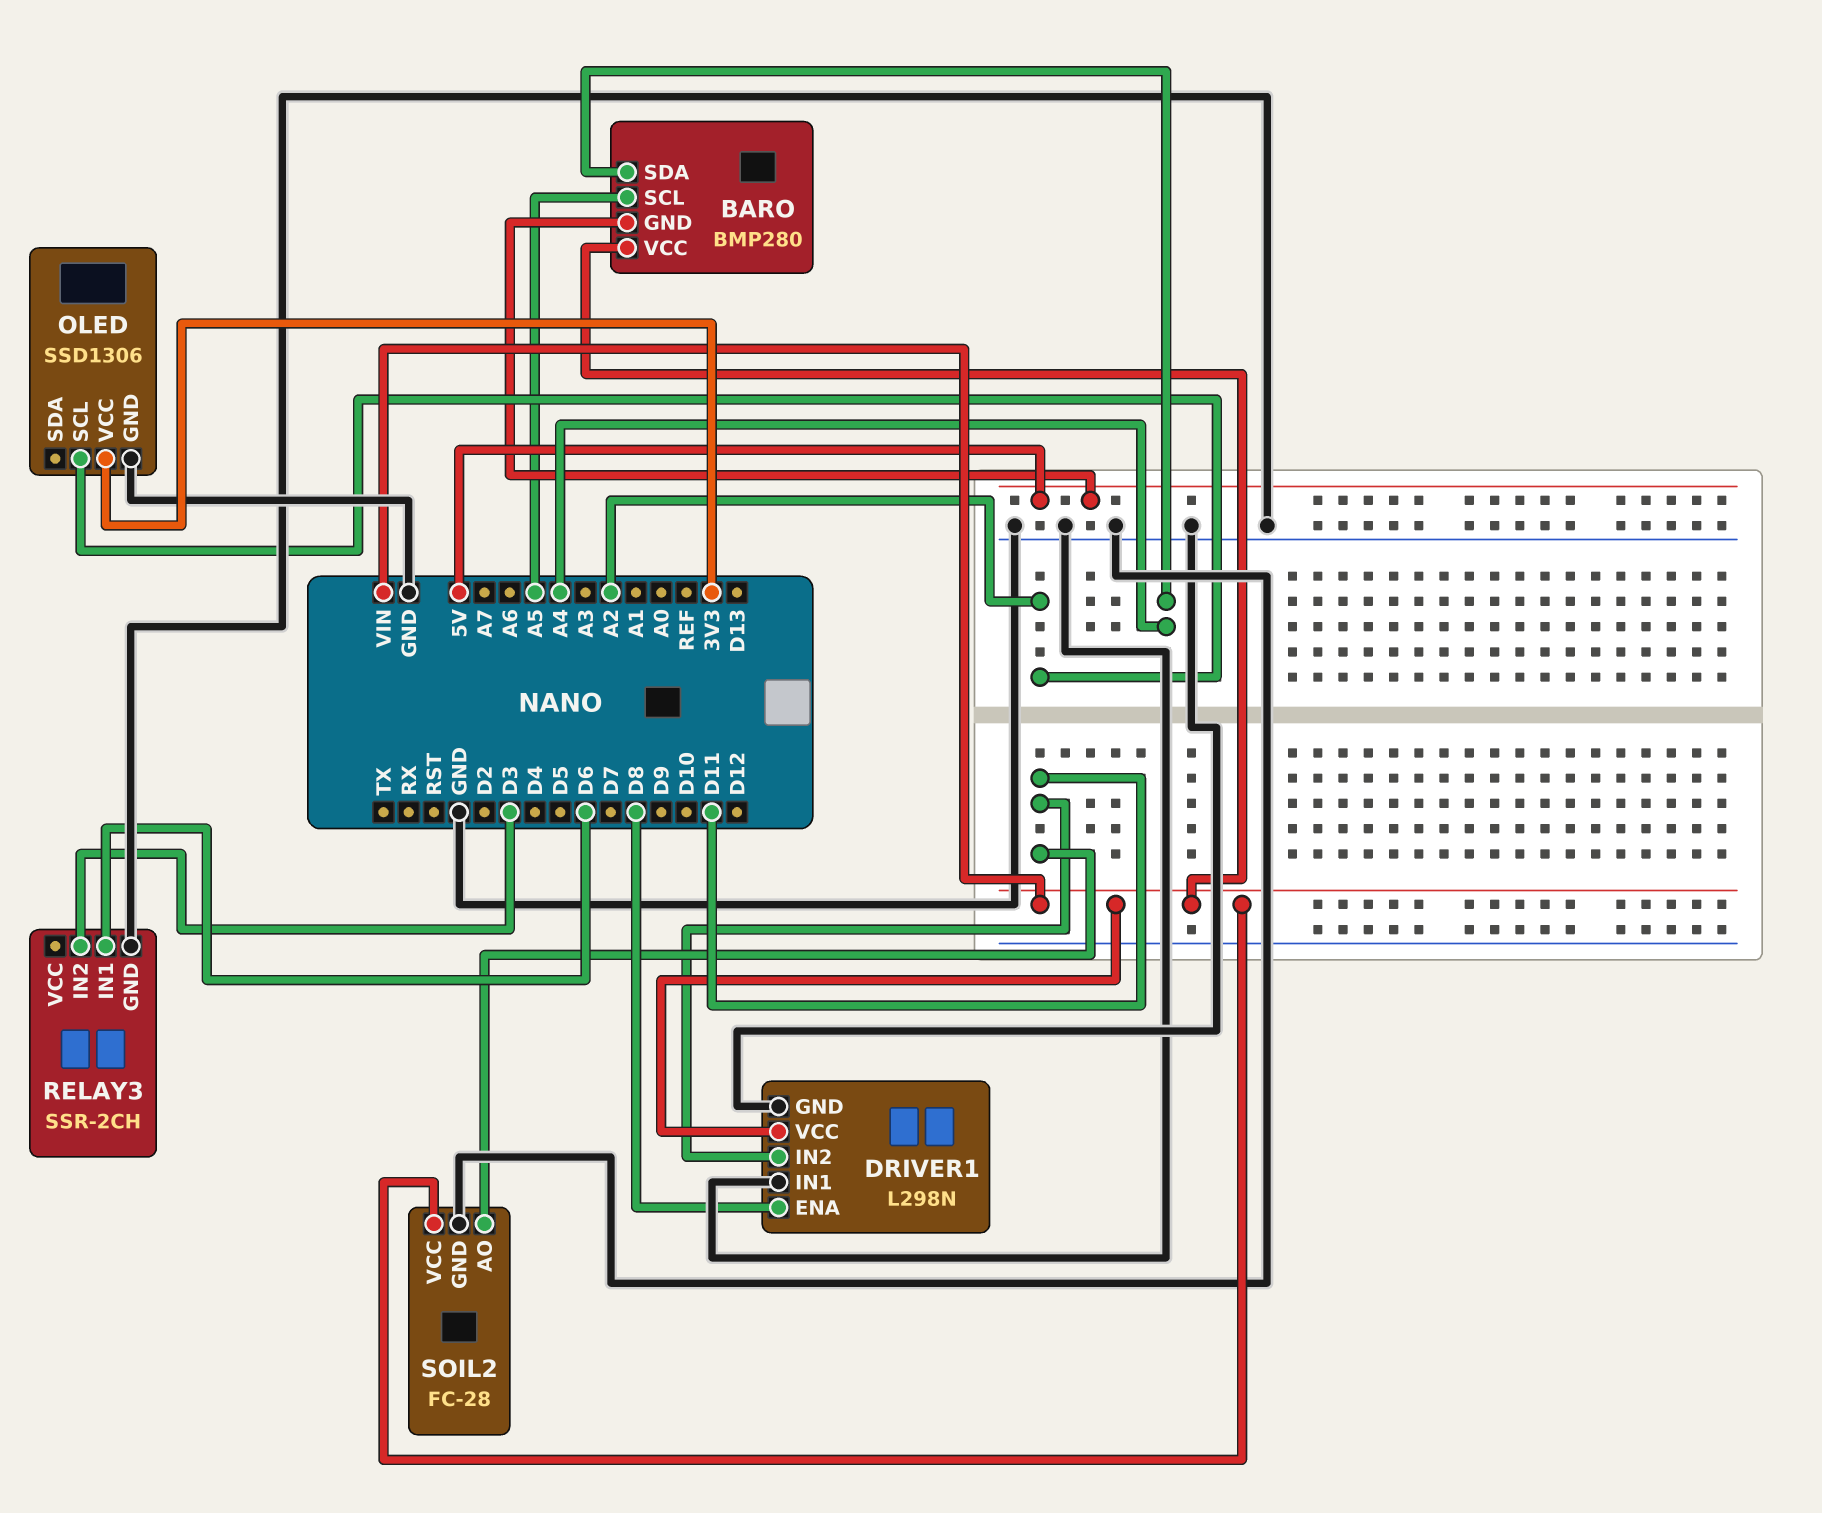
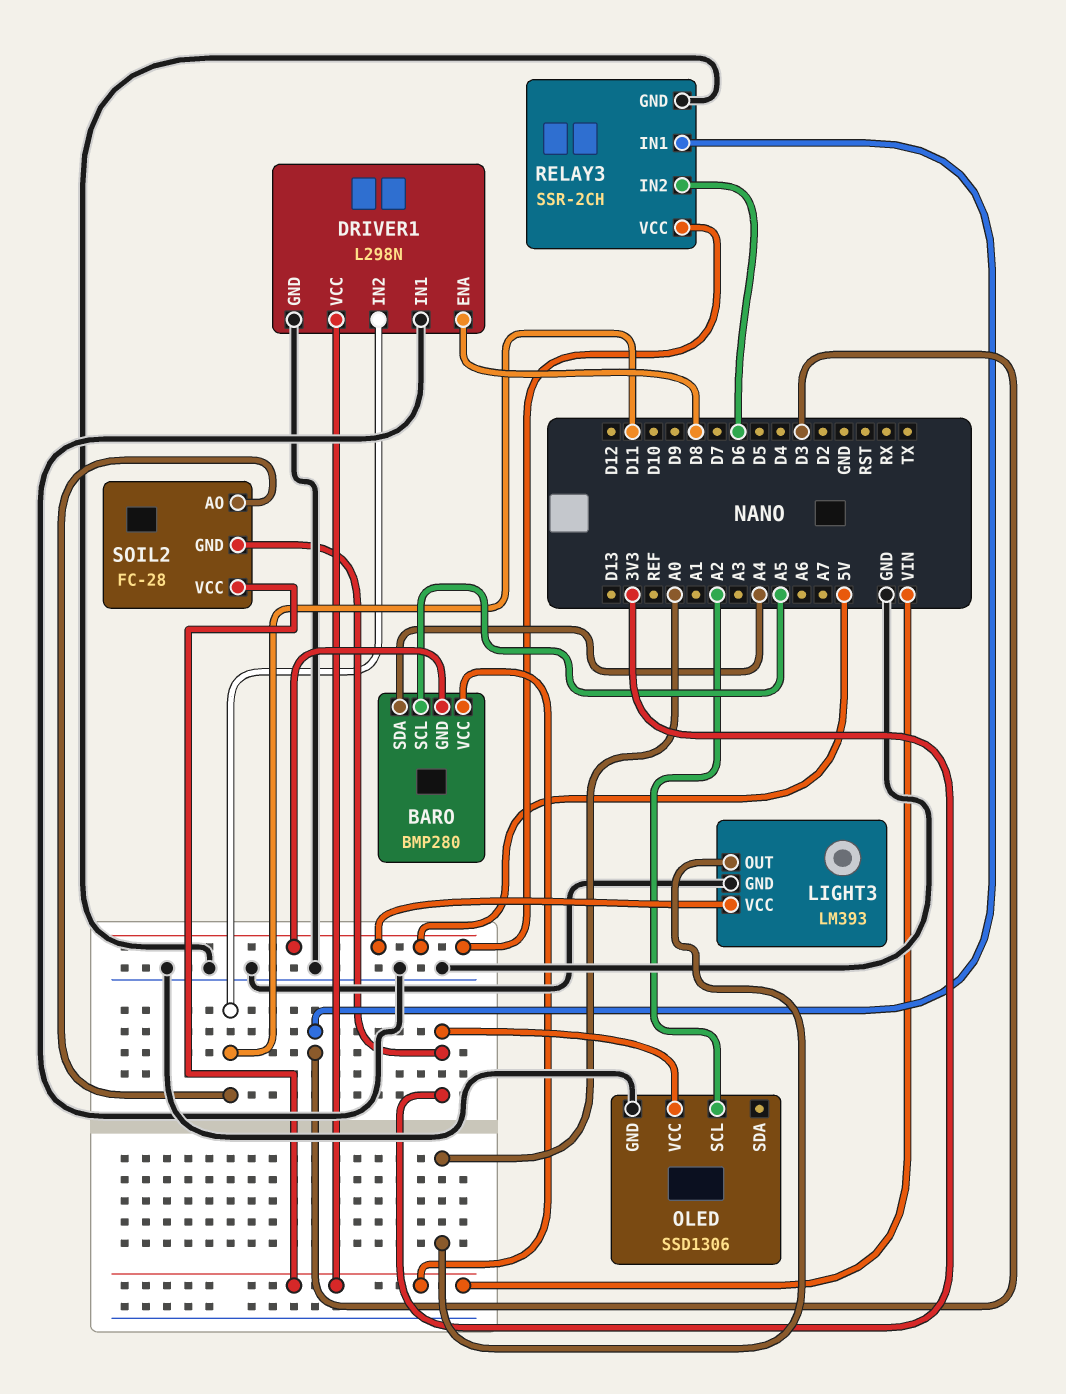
LIGHT3: none -> LM393
LIGHT3 pin GND: none -> GND
LIGHT3 pin OUT: none -> A0
LIGHT3 pin VCC: none -> 5V
RELAY3 pin IN1: D6 -> D3
RELAY3 pin IN2: D3 -> D6
RELAY3 pin VCC: none -> 5V
SOIL2 pin GND: GND -> 3V3

